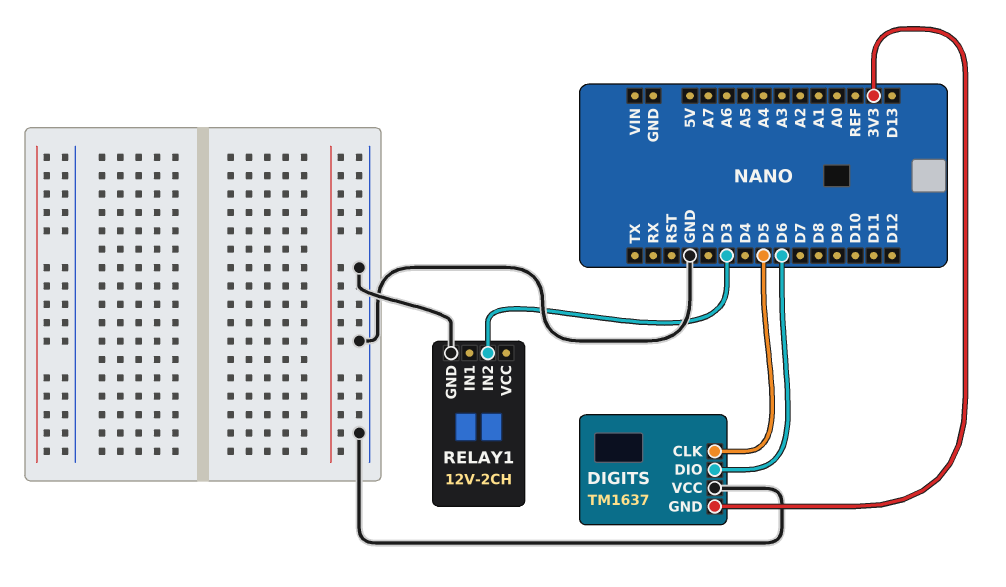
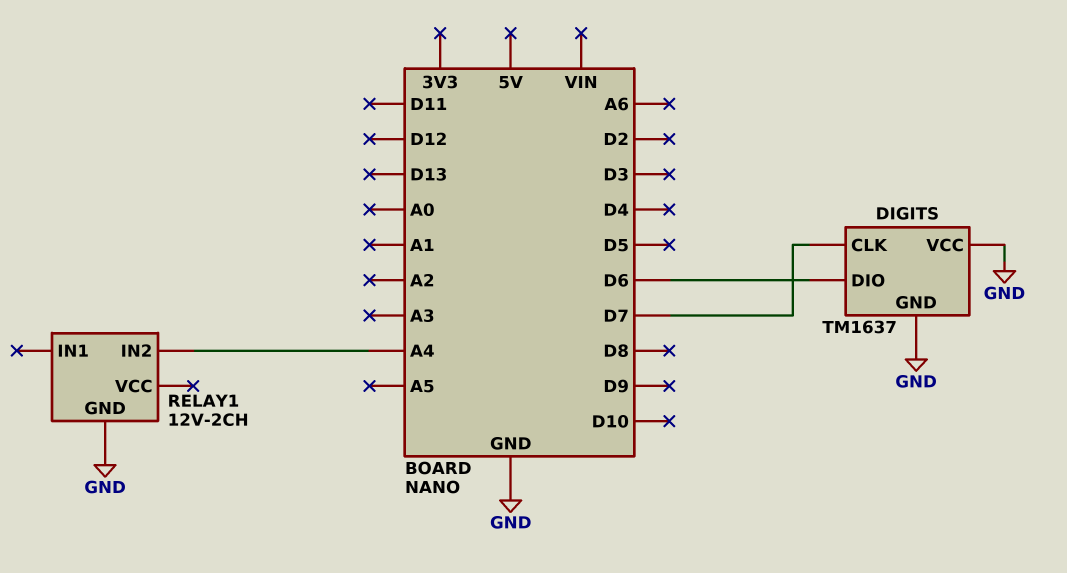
DIGITS pin CLK: D5 -> D7
DIGITS pin GND: 3V3 -> GND
RELAY1 pin IN2: D3 -> A4

